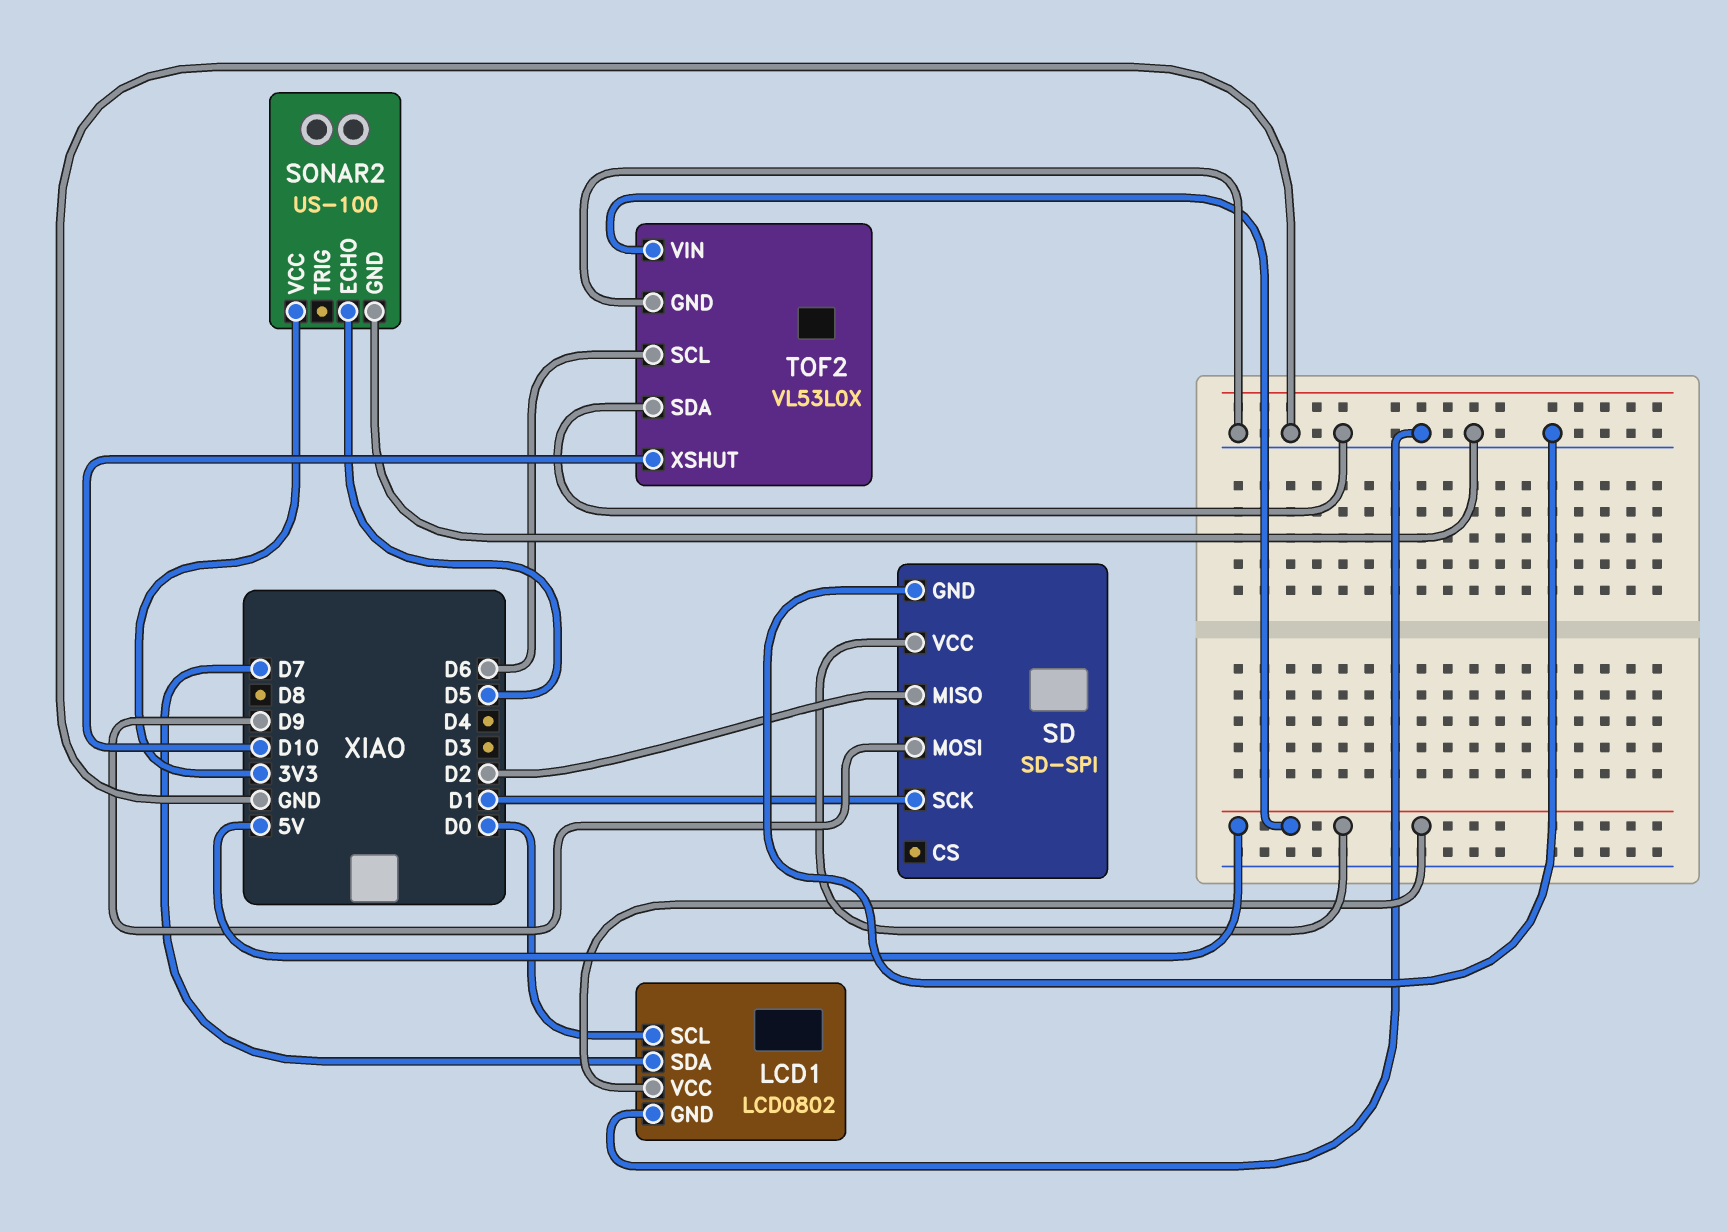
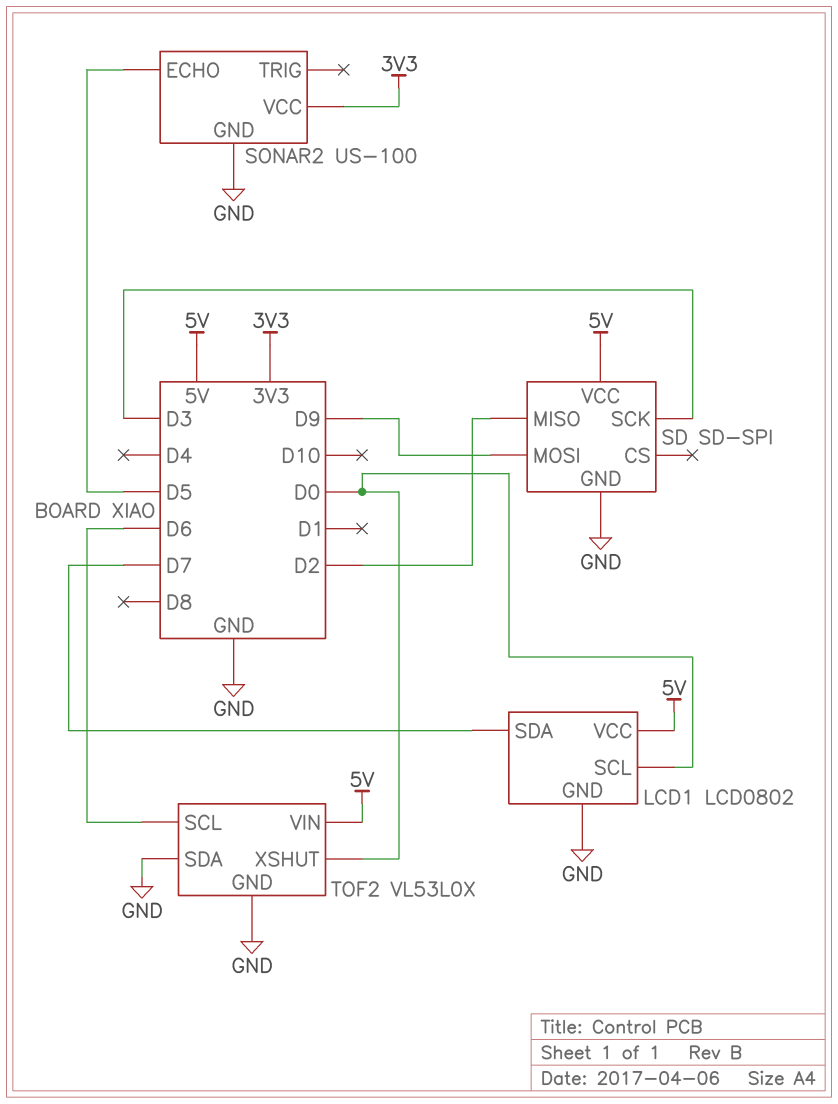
SD pin SCK: D1 -> D3
TOF2 pin XSHUT: D10 -> D0

